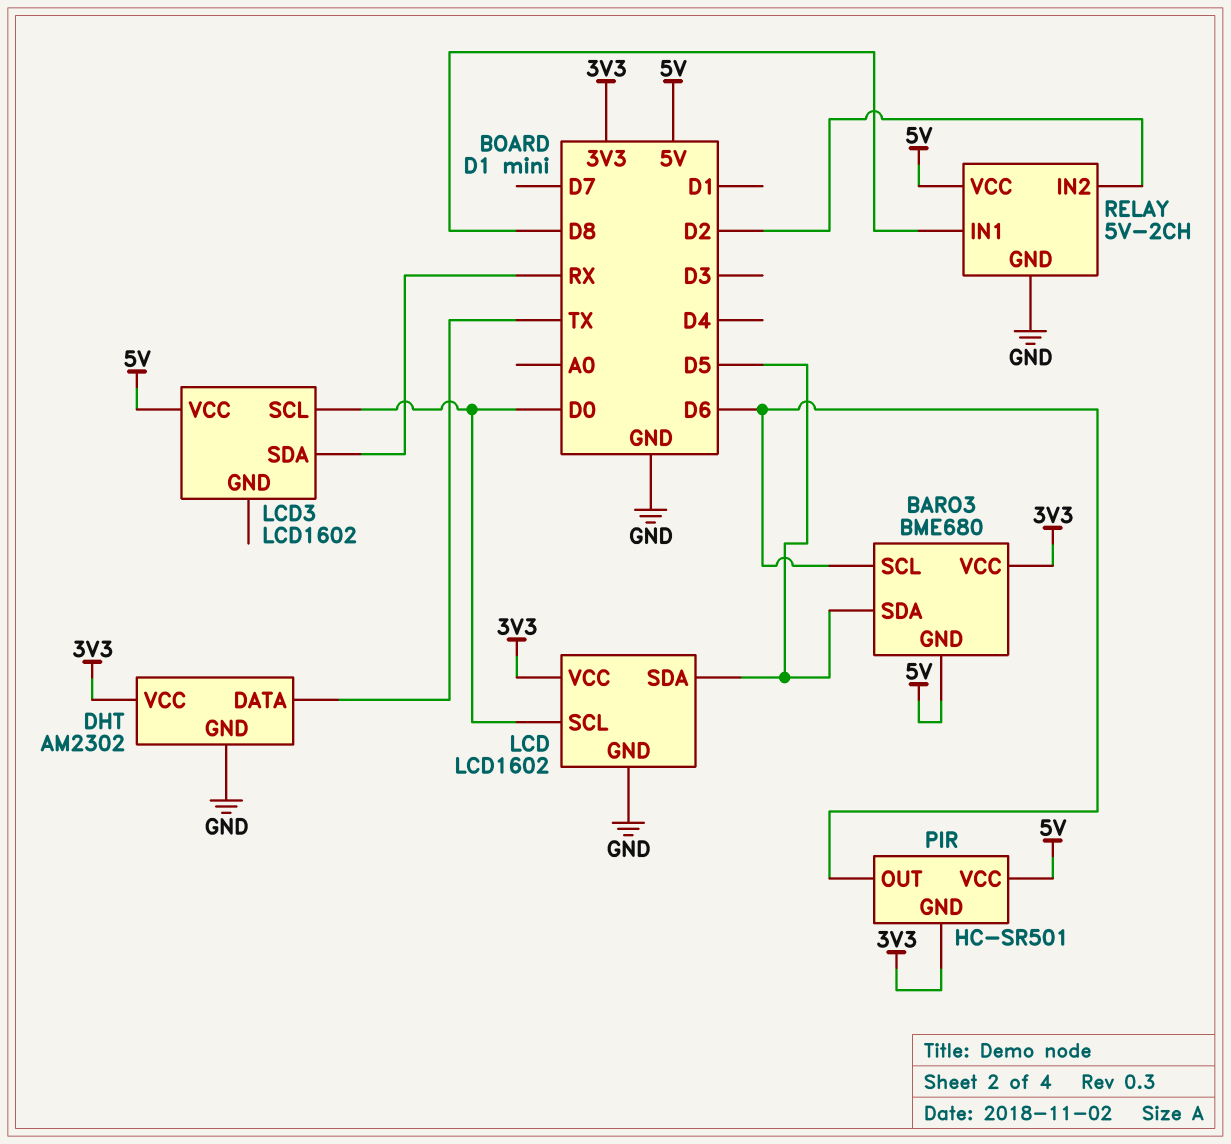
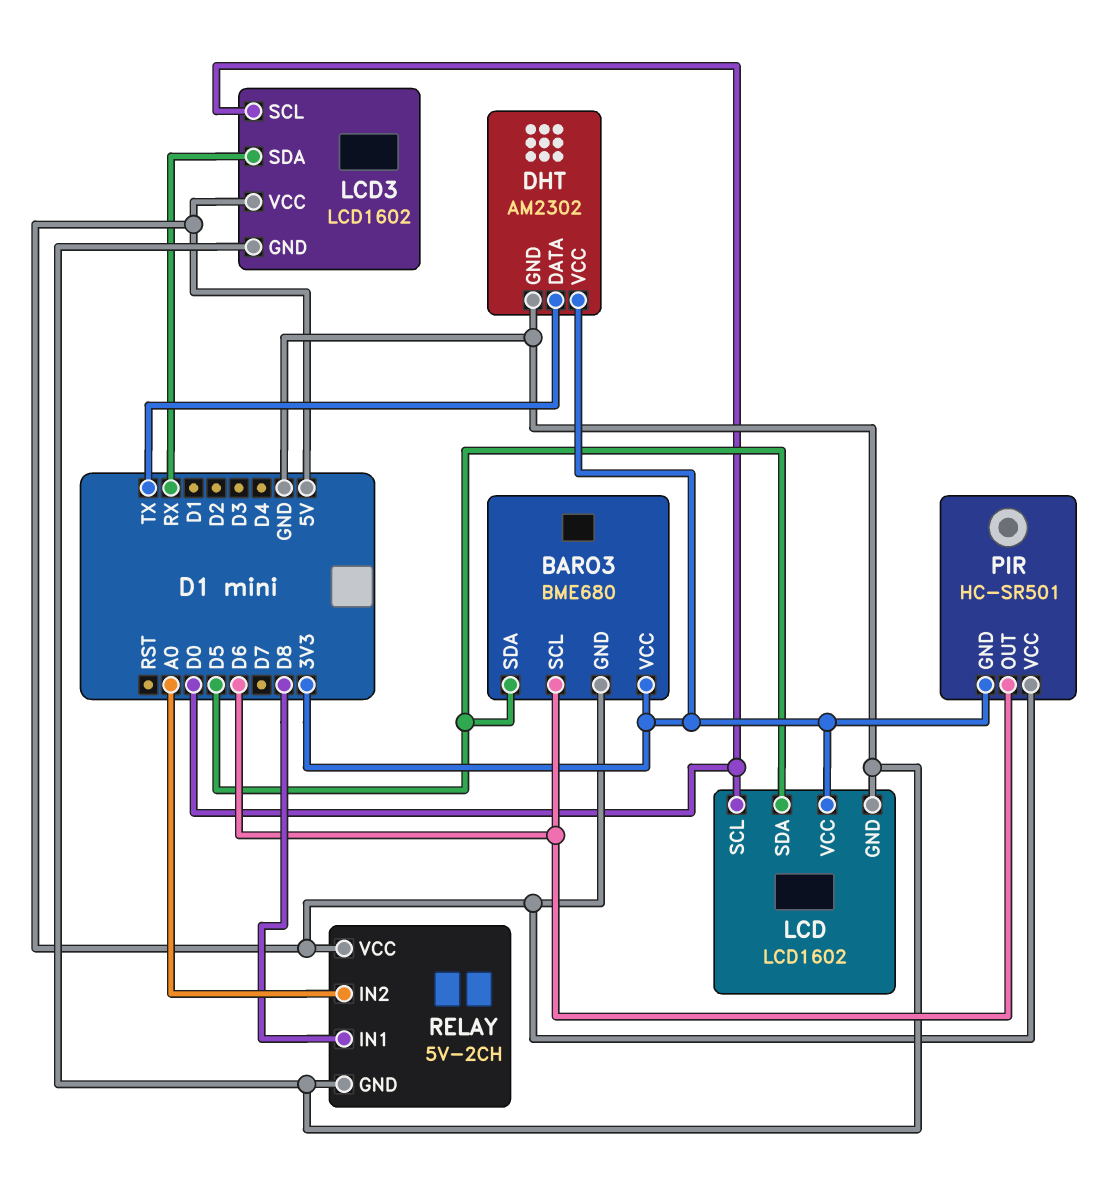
LCD3 pin GND: none -> GND
RELAY pin IN2: D2 -> A0

